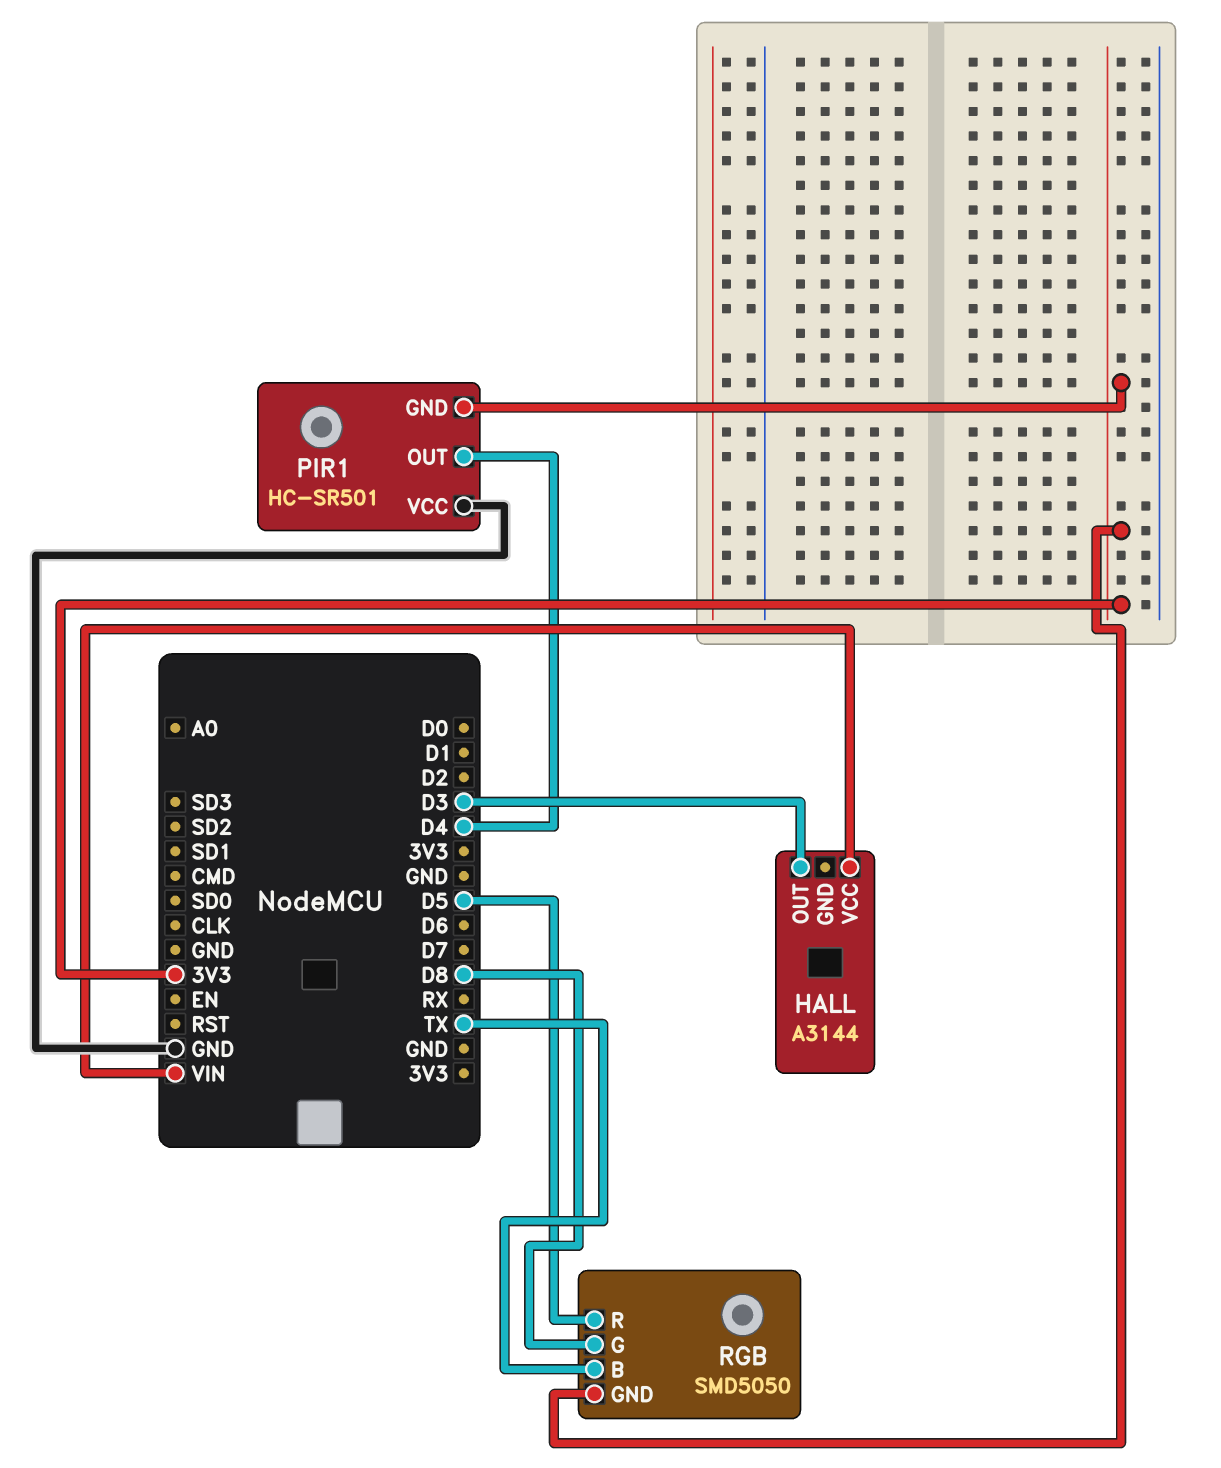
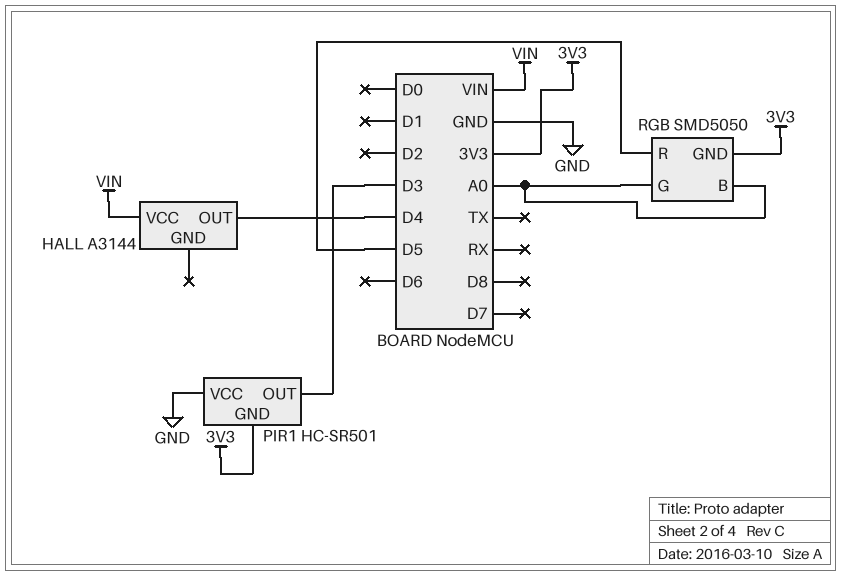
HALL pin OUT: D3 -> D4
PIR1 pin OUT: D4 -> D3
RGB pin B: TX -> A0
RGB pin G: D8 -> A0

